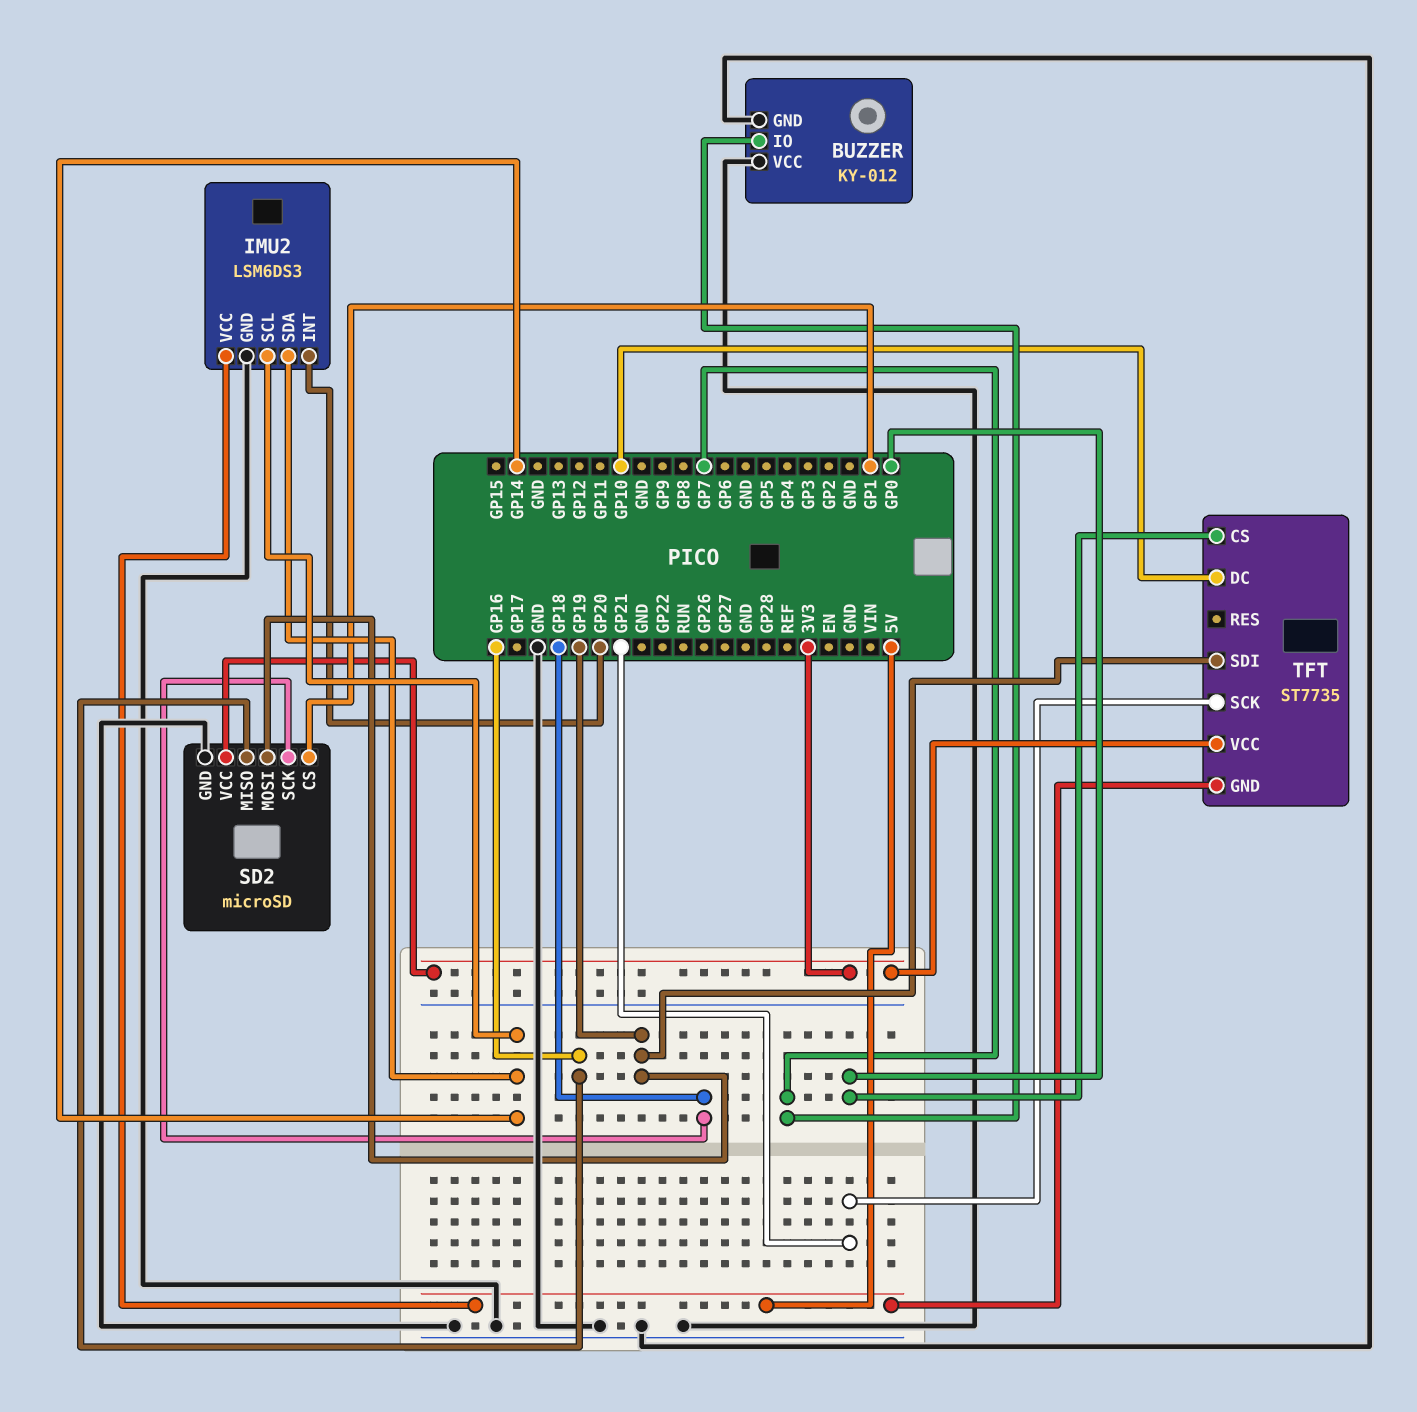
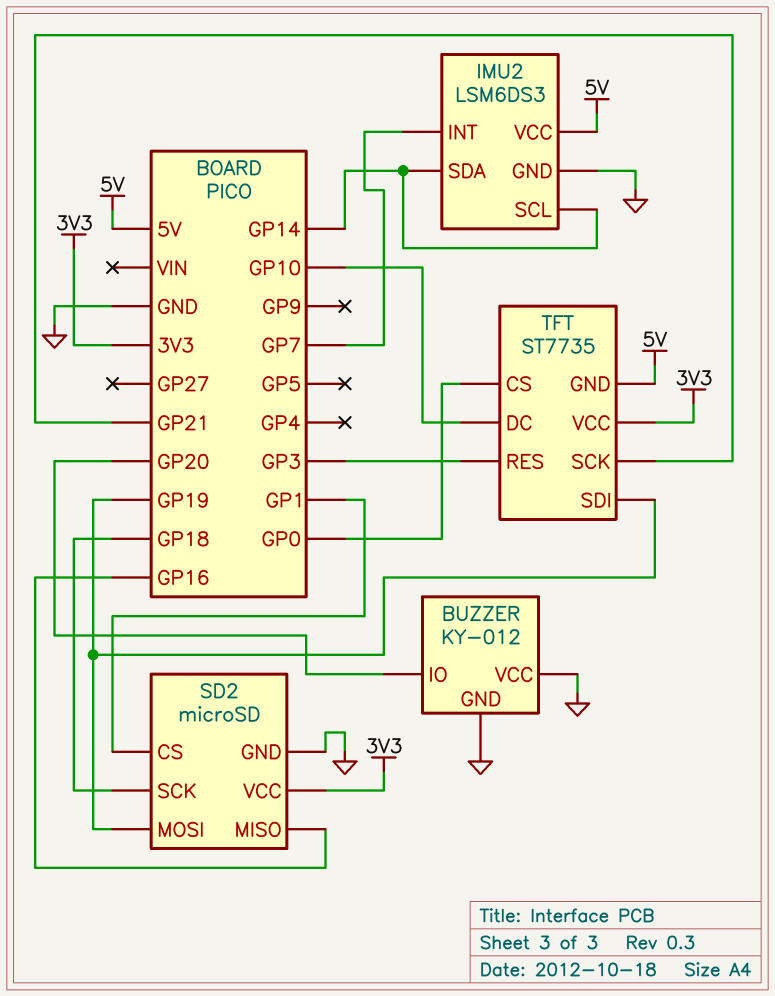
BUZZER pin IO: GP7 -> GP20
IMU2 pin INT: GP20 -> GP7
TFT pin RES: none -> GP3

